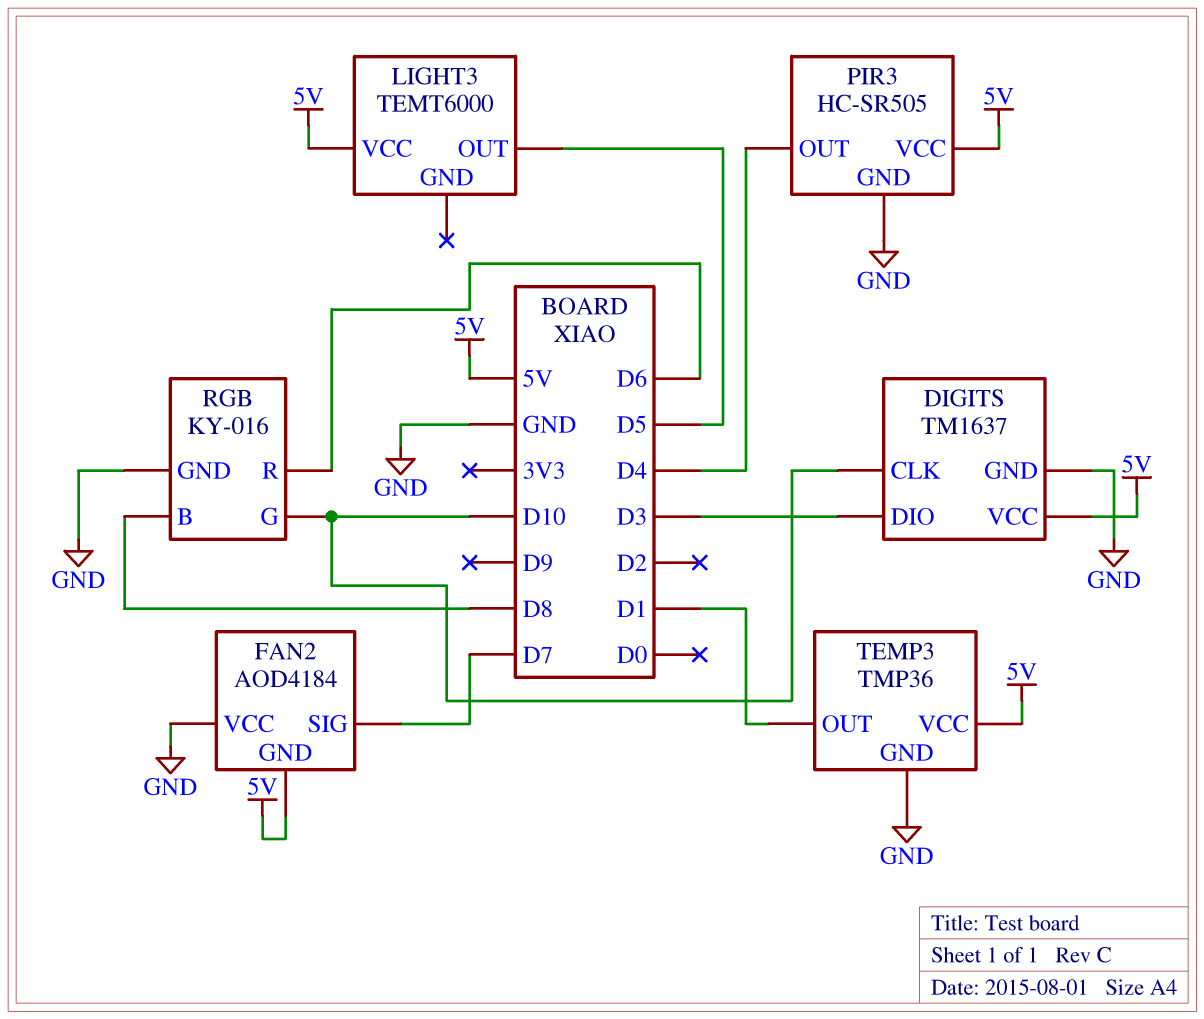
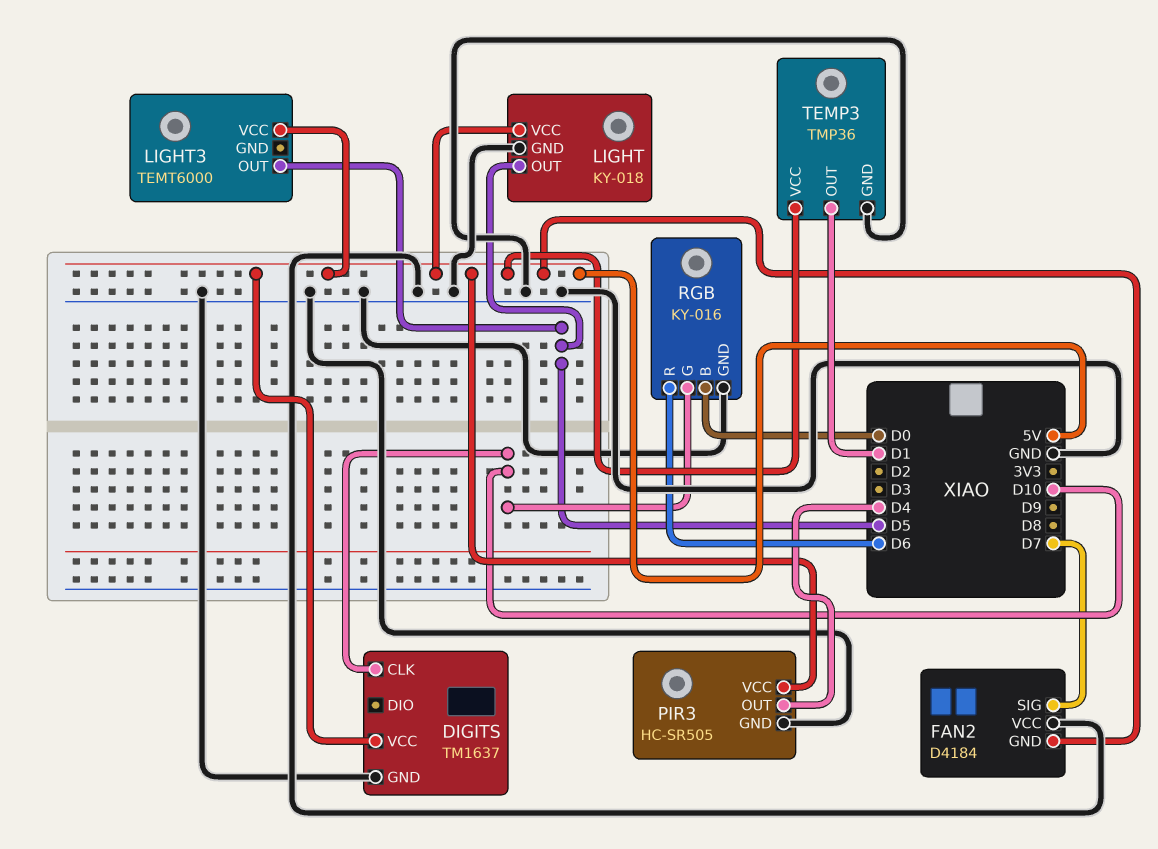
DIGITS pin DIO: D3 -> none
FAN2: AOD4184 -> D4184
LIGHT: none -> KY-018
LIGHT pin GND: none -> GND
LIGHT pin OUT: none -> D5
LIGHT pin VCC: none -> 5V
RGB pin B: D8 -> D0

